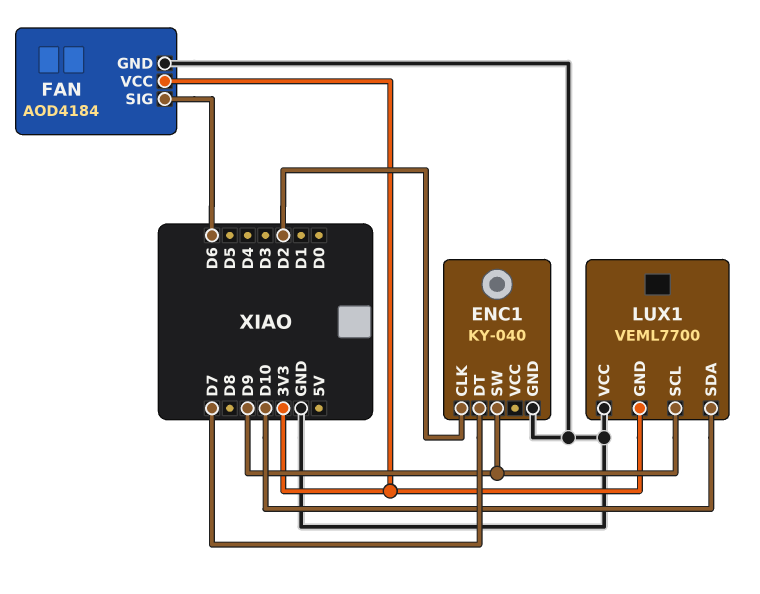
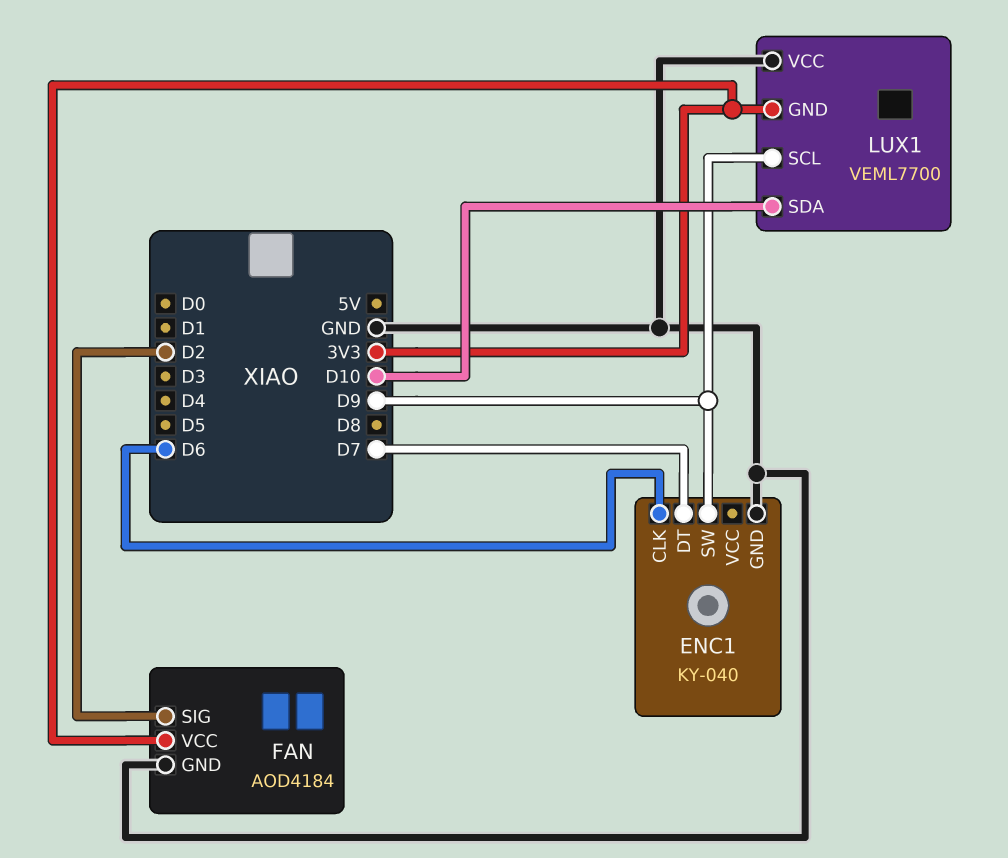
ENC1 pin CLK: D2 -> D6
FAN pin SIG: D6 -> D2

